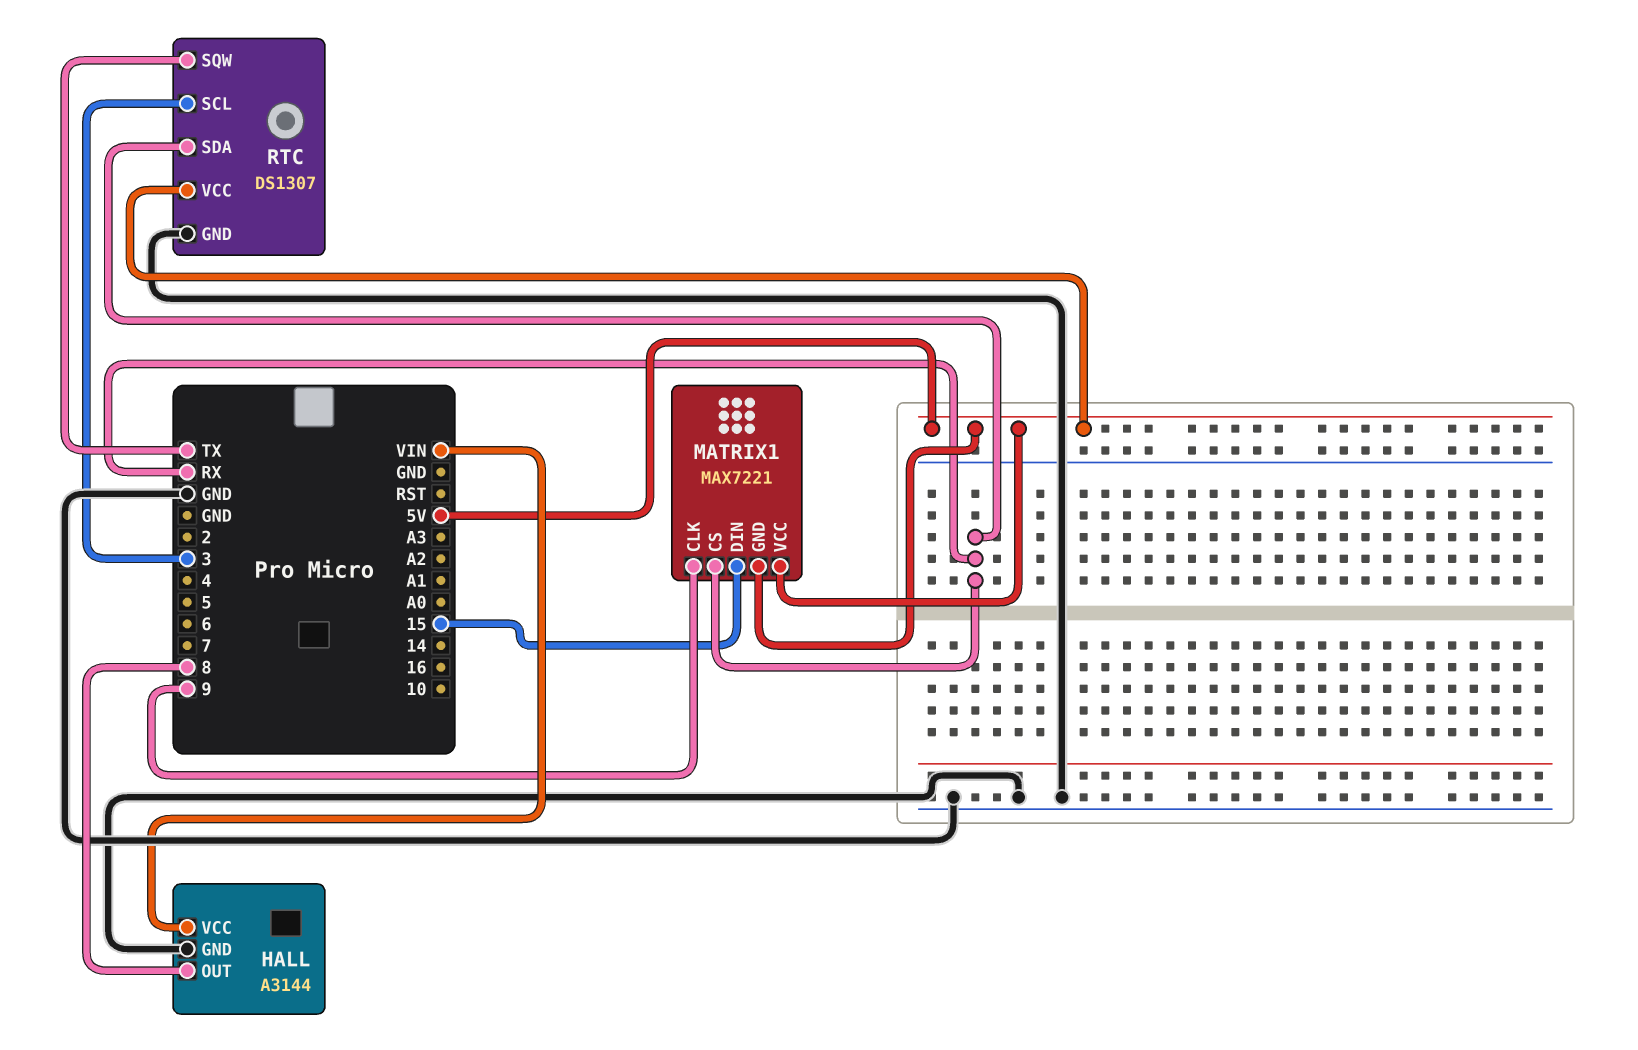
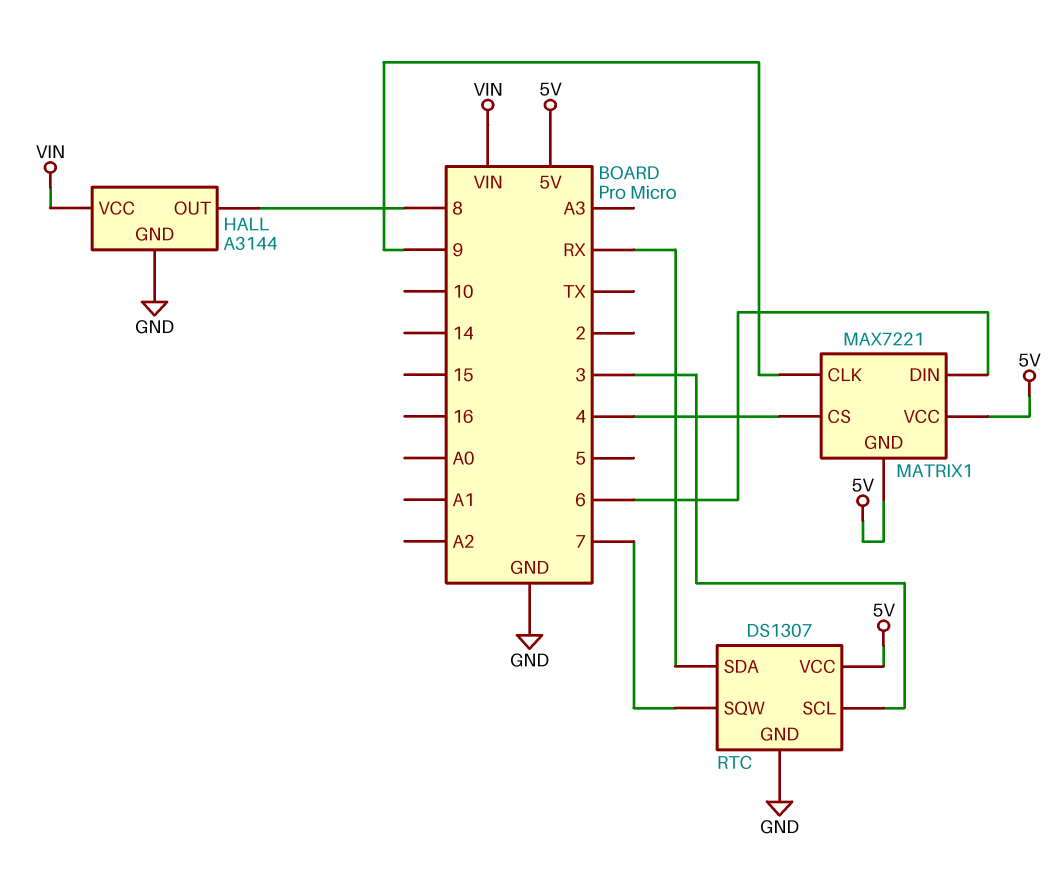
MATRIX1 pin CS: RX -> 4
MATRIX1 pin DIN: 15 -> 6
RTC pin SQW: TX -> 7

